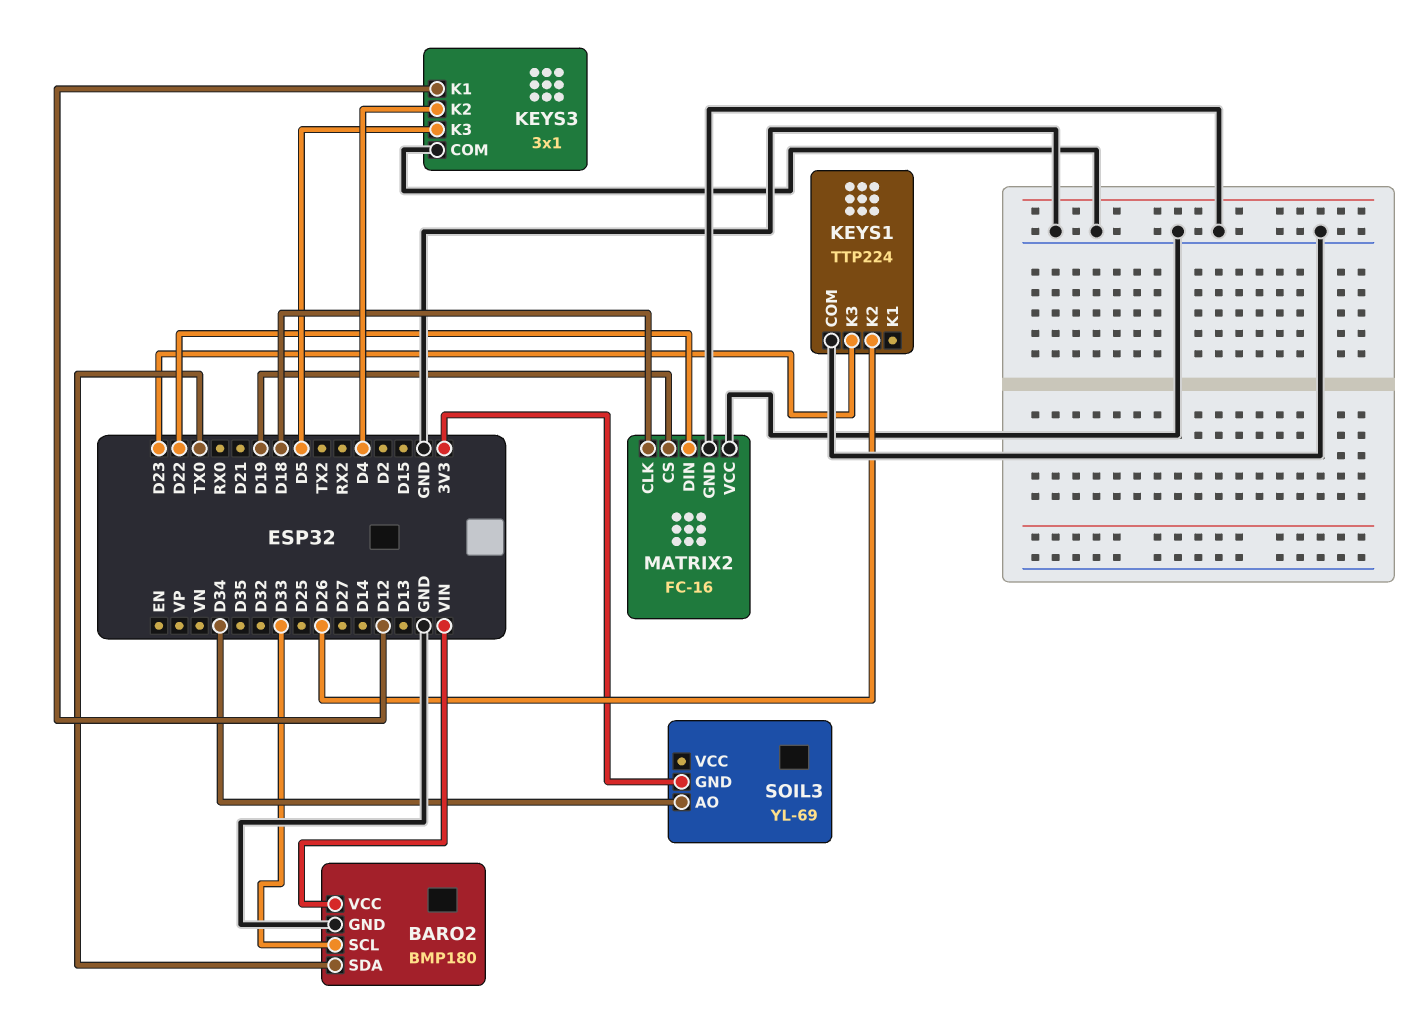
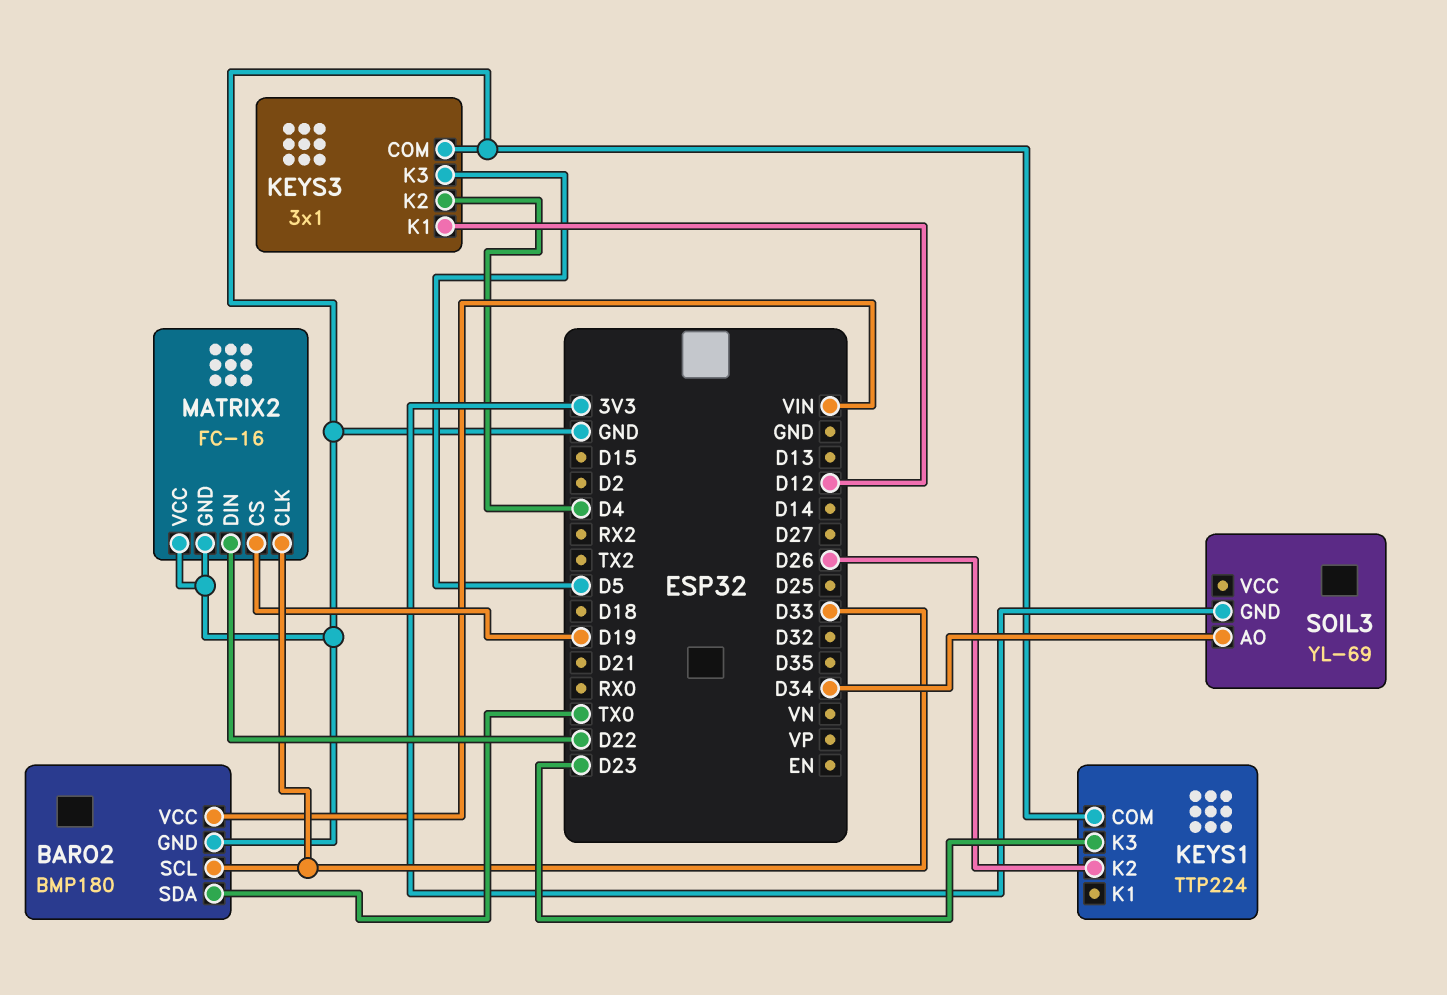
MATRIX2 pin CLK: D18 -> D33

